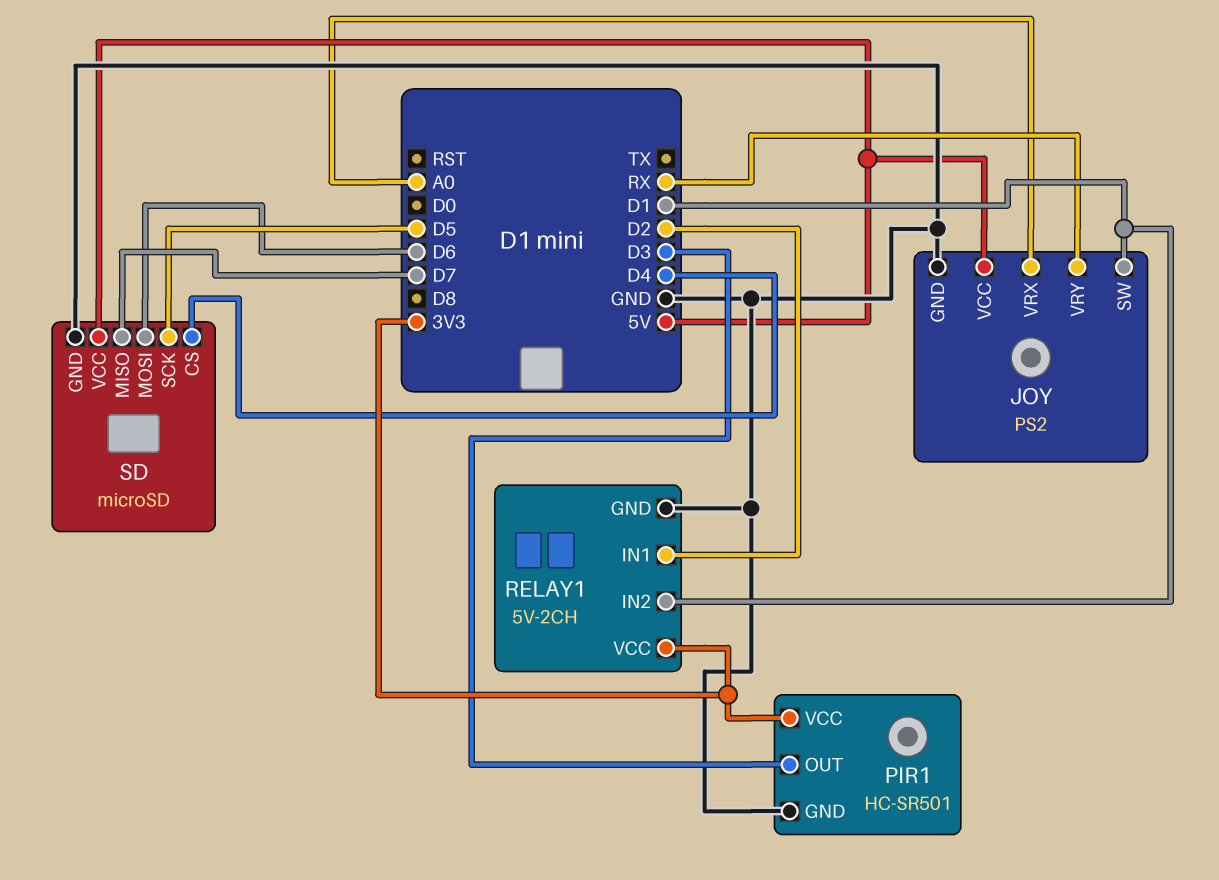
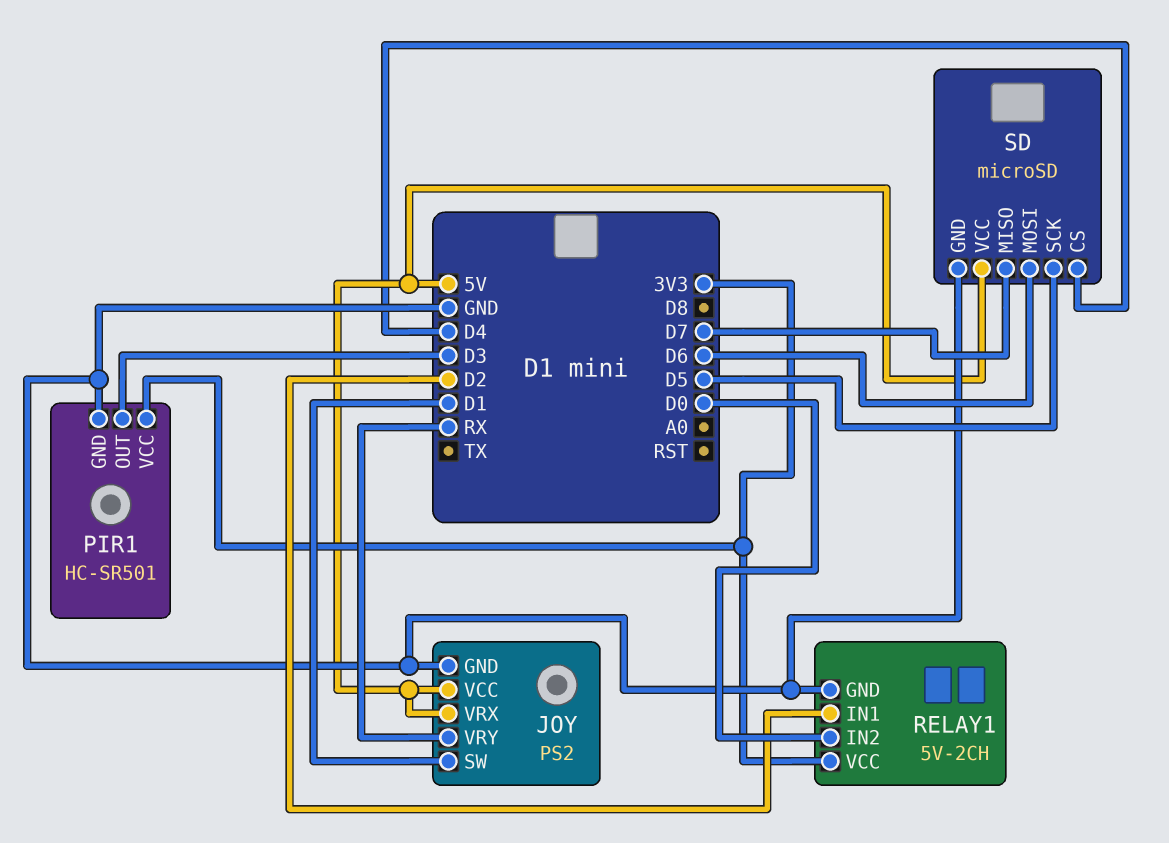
JOY pin VRX: A0 -> 5V
RELAY1 pin IN2: D1 -> D0

